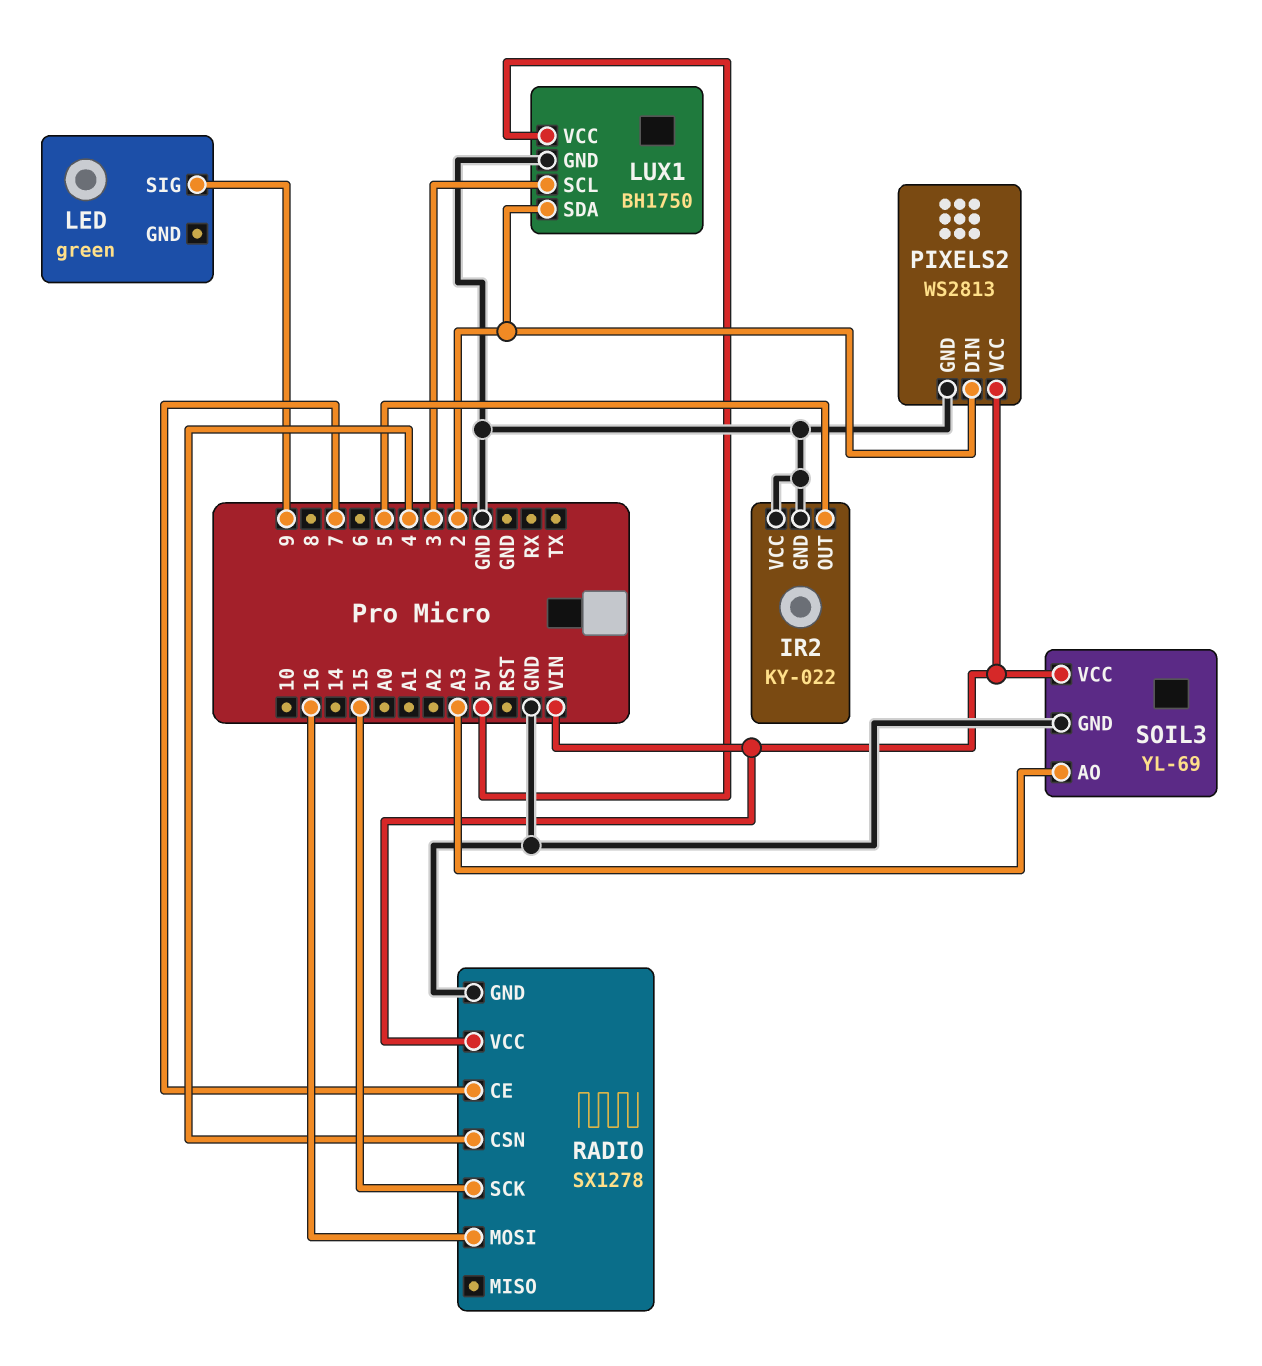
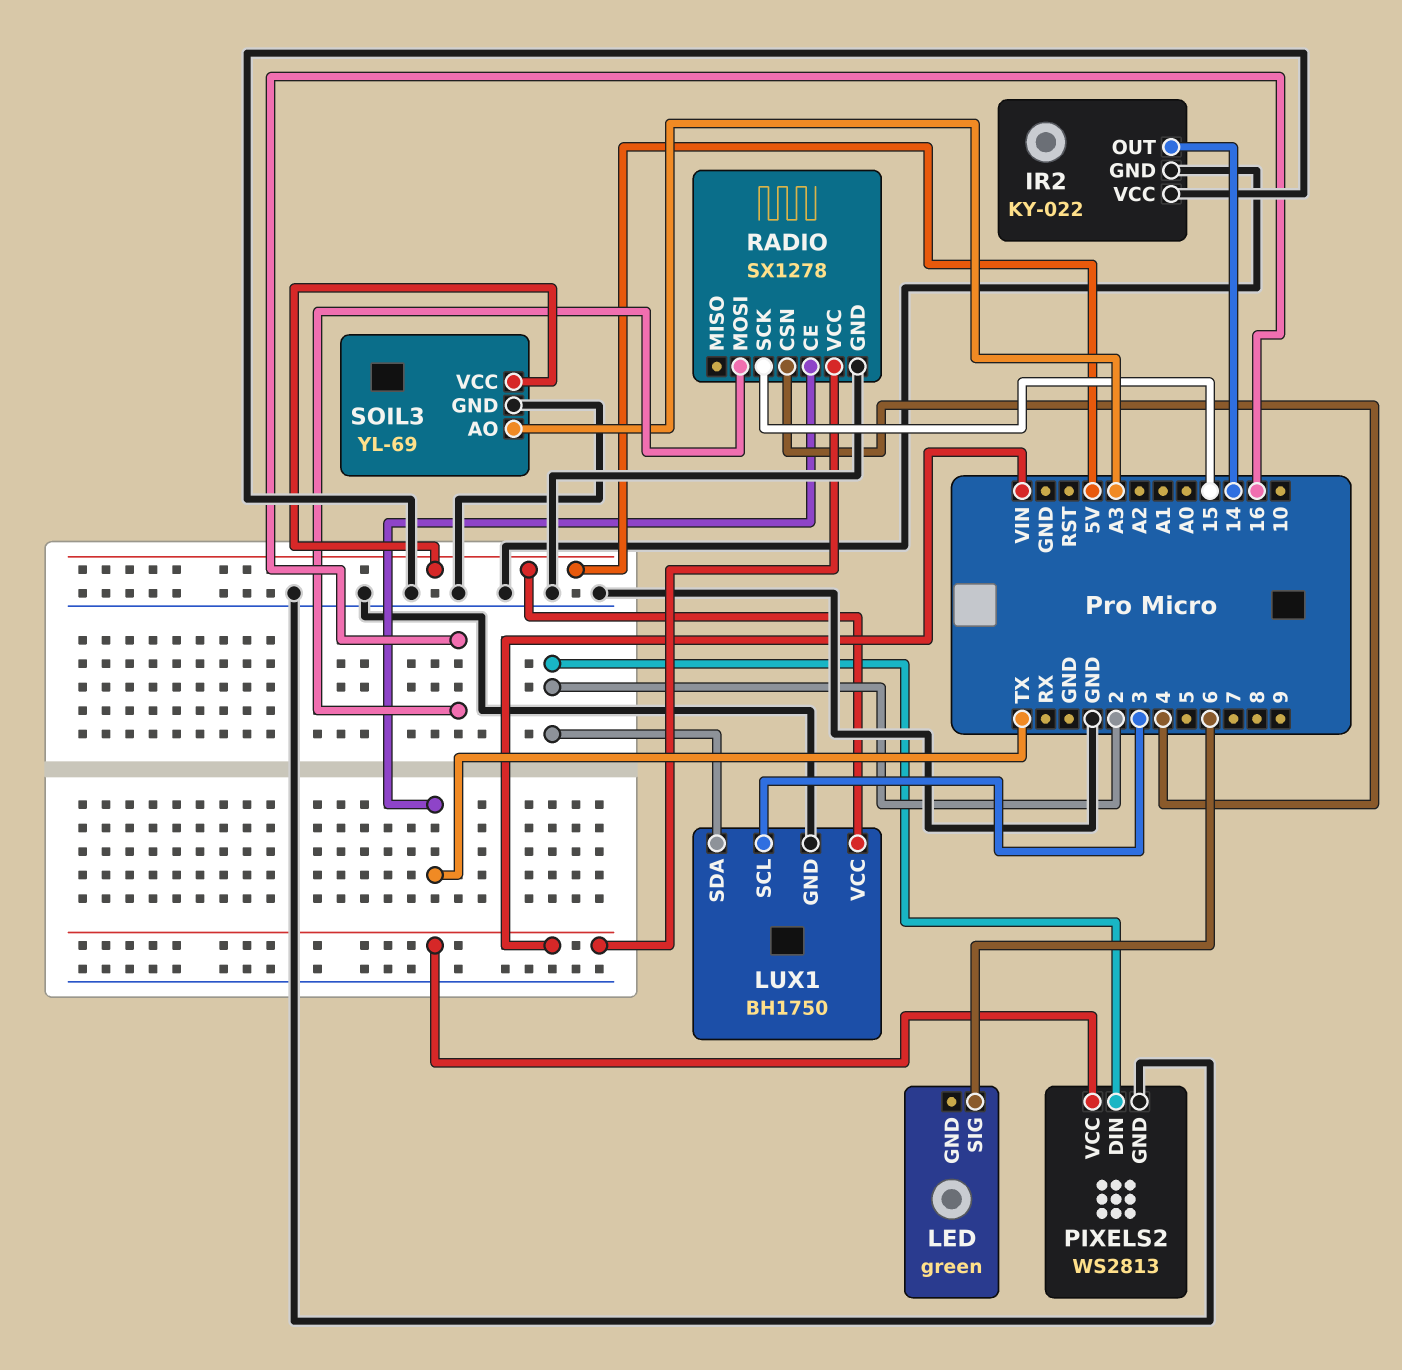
IR2 pin OUT: 5 -> 14
LED pin SIG: 9 -> 6
RADIO pin CE: 7 -> TX
SOIL3 pin VCC: VIN -> 5V

